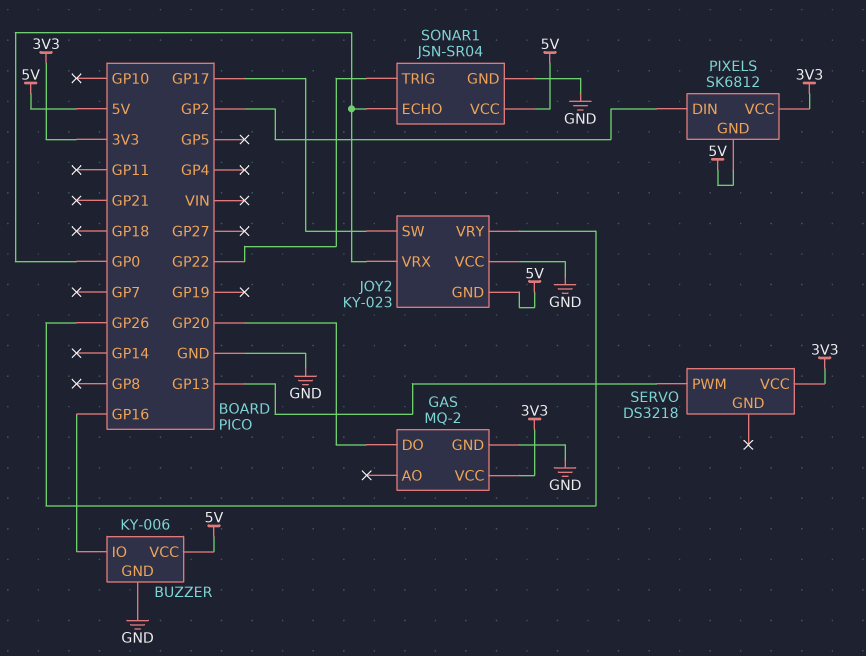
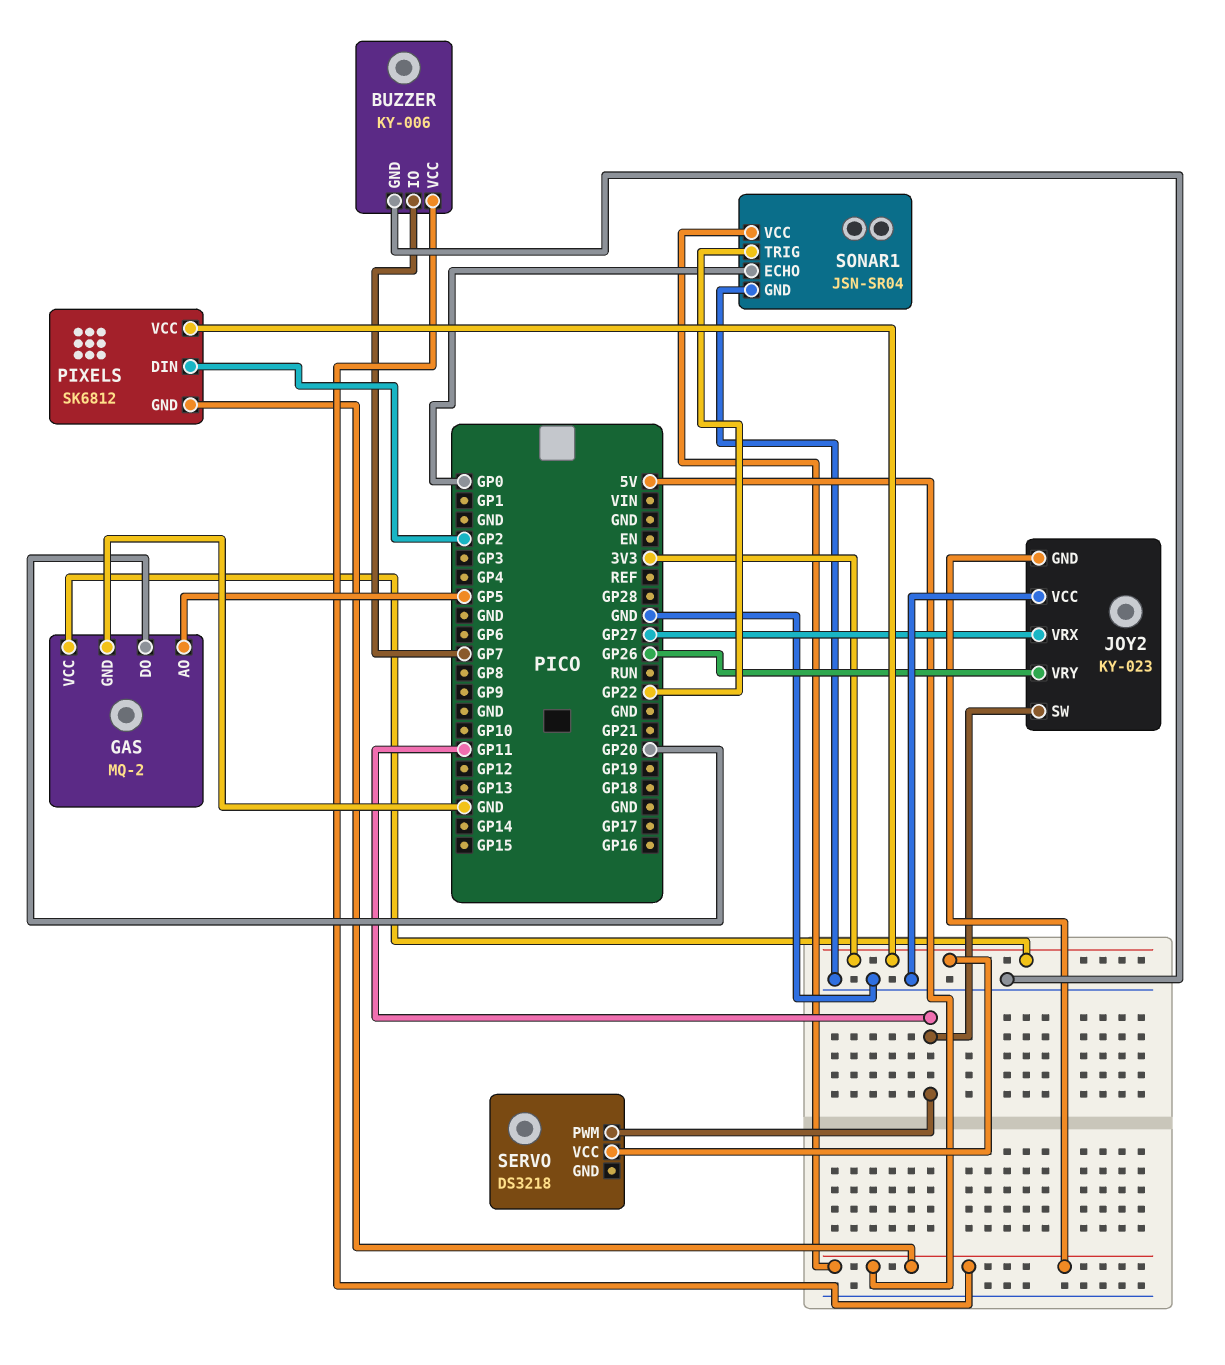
BUZZER pin IO: GP16 -> GP7
GAS pin AO: none -> GP5
JOY2 pin SW: GP17 -> GP11
JOY2 pin VRX: GP0 -> GP27
SERVO pin PWM: GP13 -> GP11

